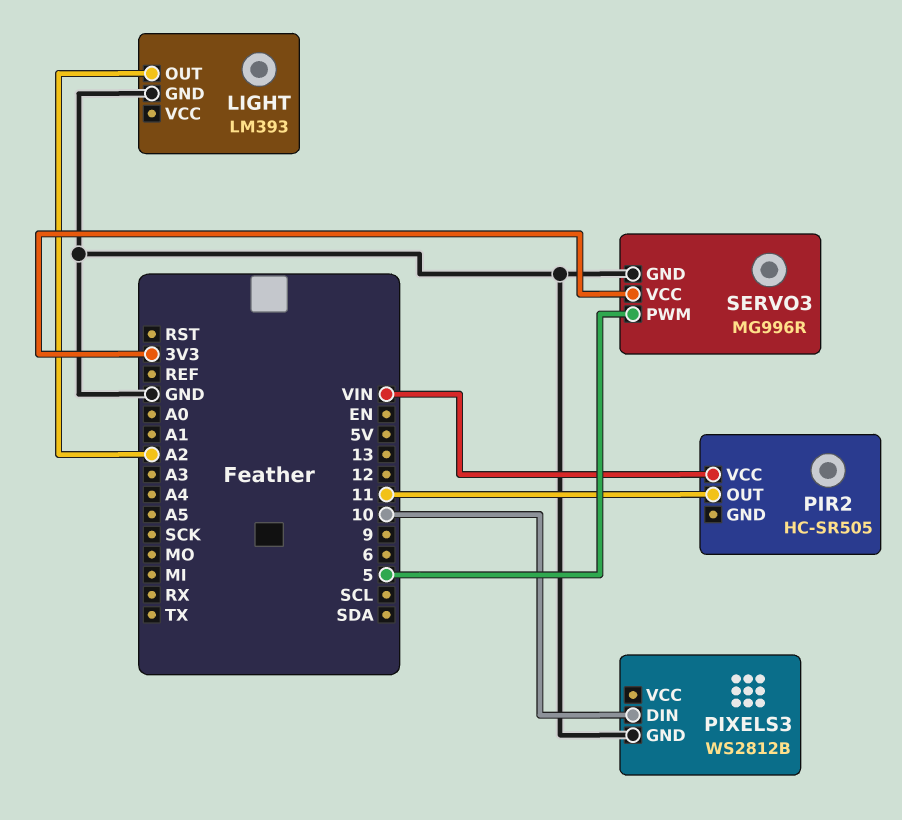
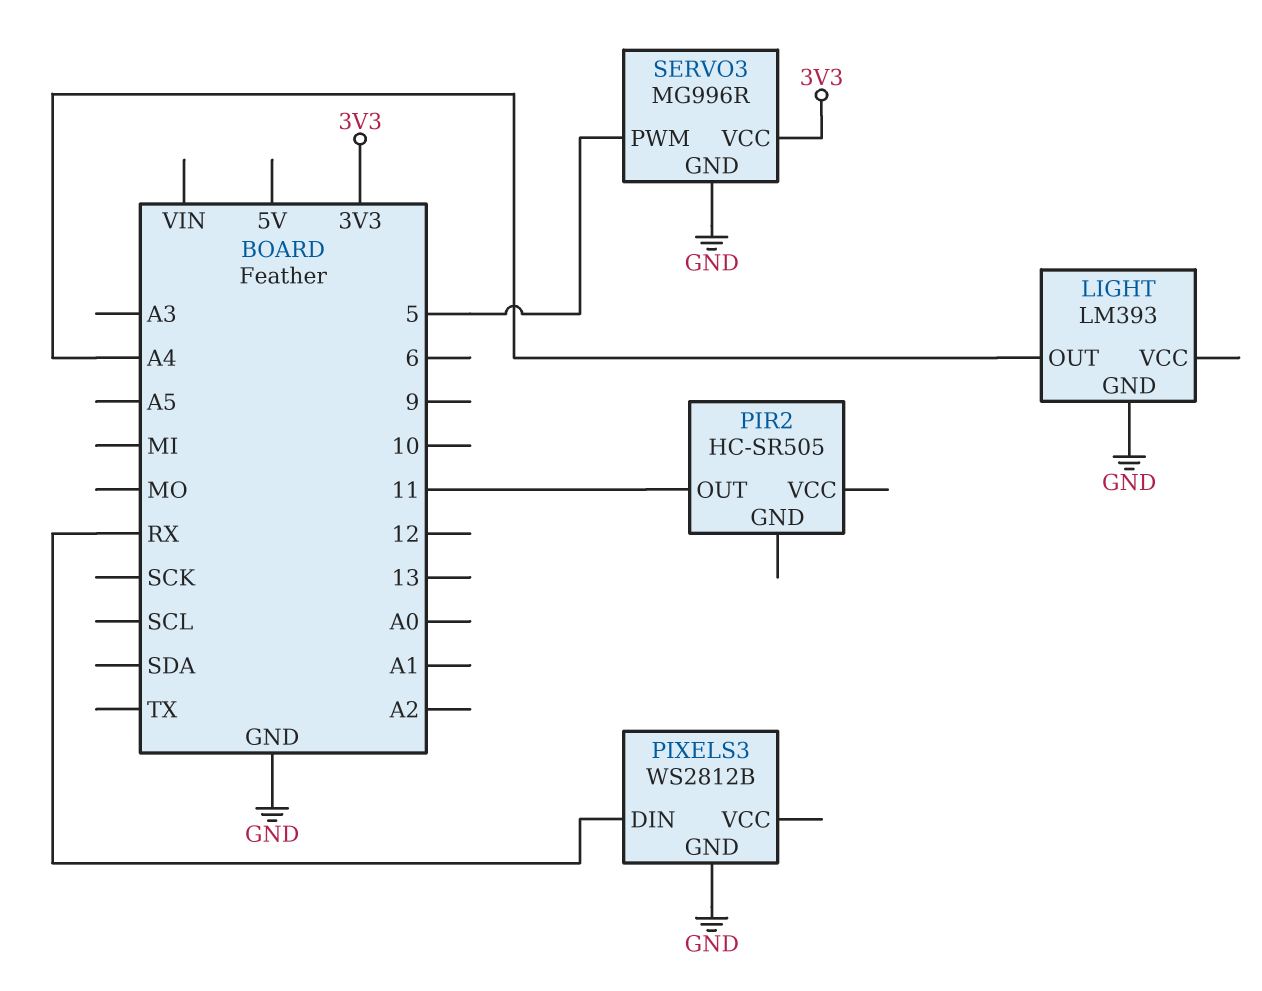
LIGHT pin OUT: A2 -> A4
PIR2 pin VCC: VIN -> none
PIXELS3 pin DIN: 10 -> RX

